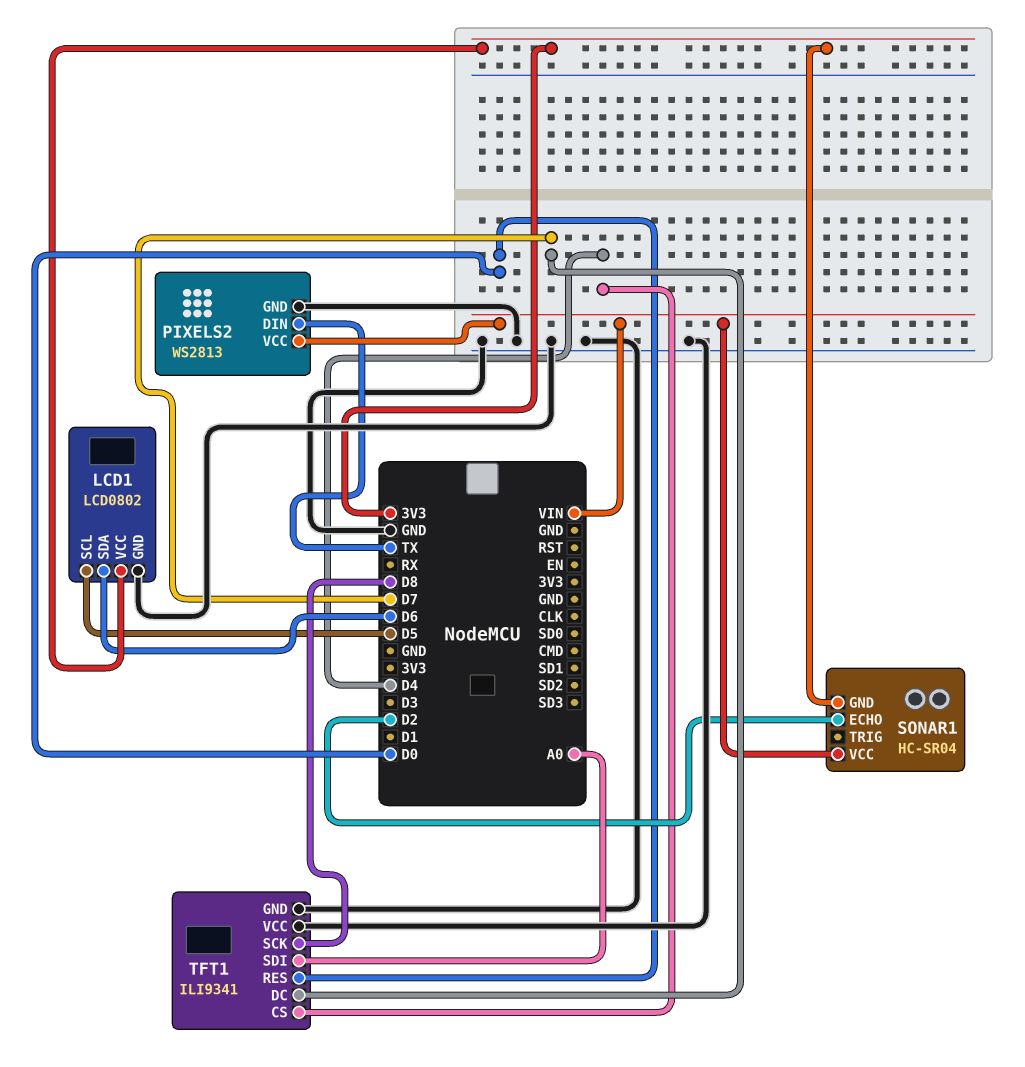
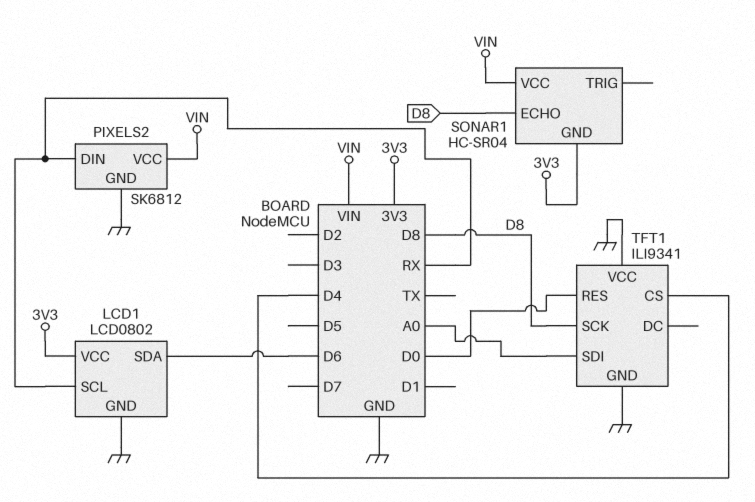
LCD1 pin SCL: D5 -> RX
PIXELS2: WS2813 -> SK6812
PIXELS2 pin DIN: TX -> RX
SONAR1 pin ECHO: D2 -> D8
TFT1 pin DC: D7 -> none

